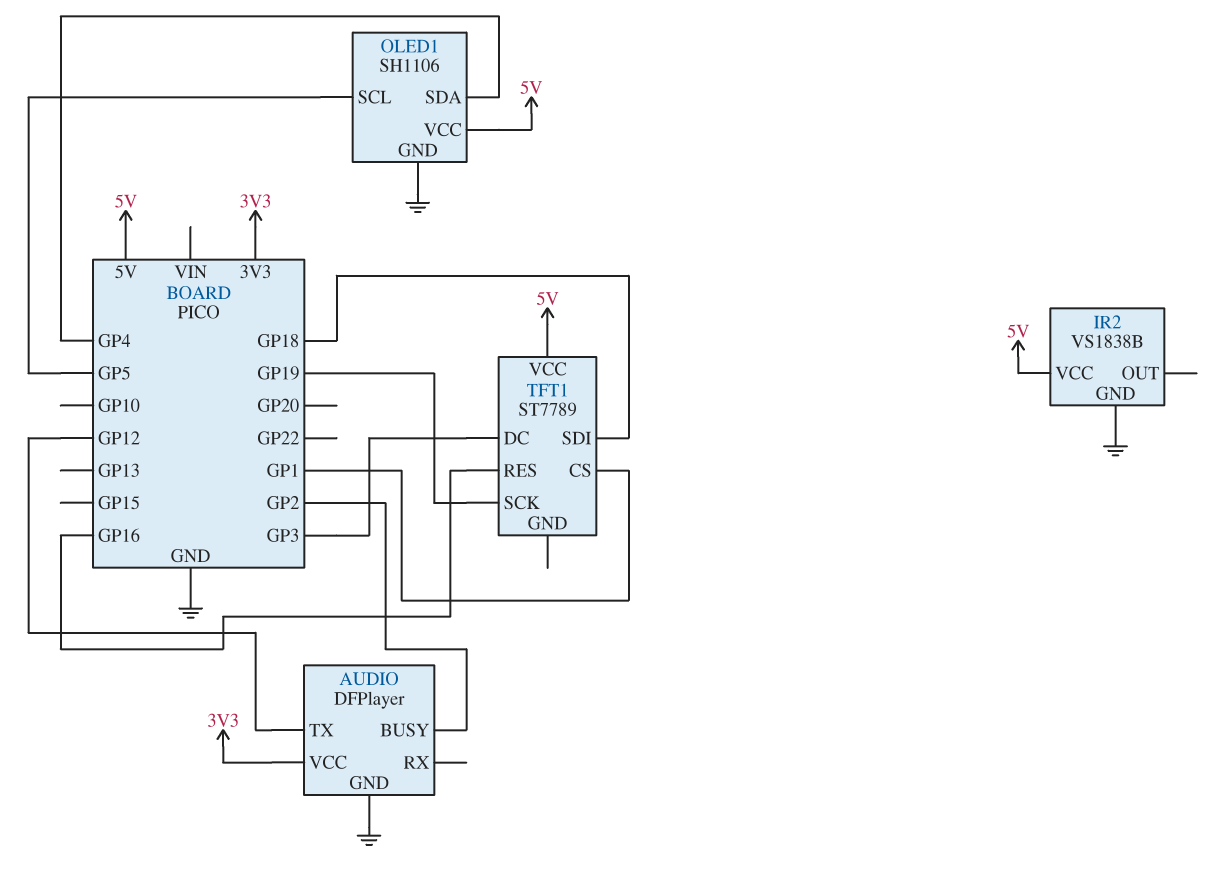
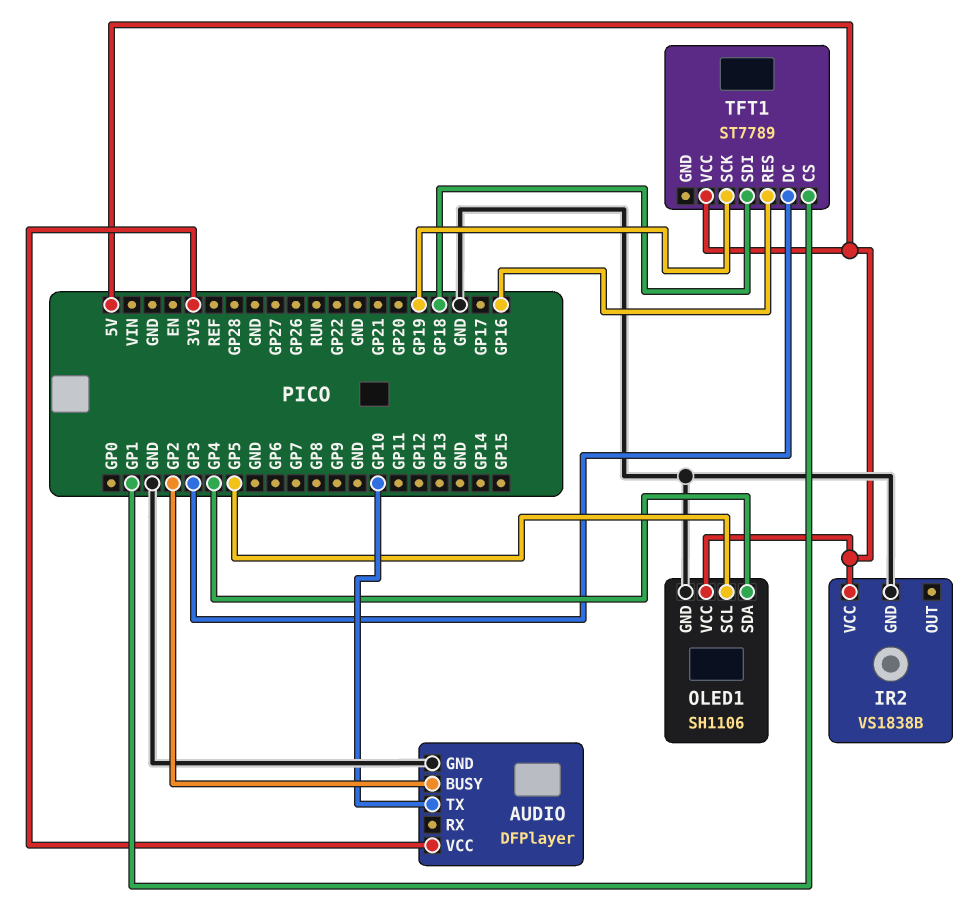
AUDIO pin TX: GP12 -> GP10

